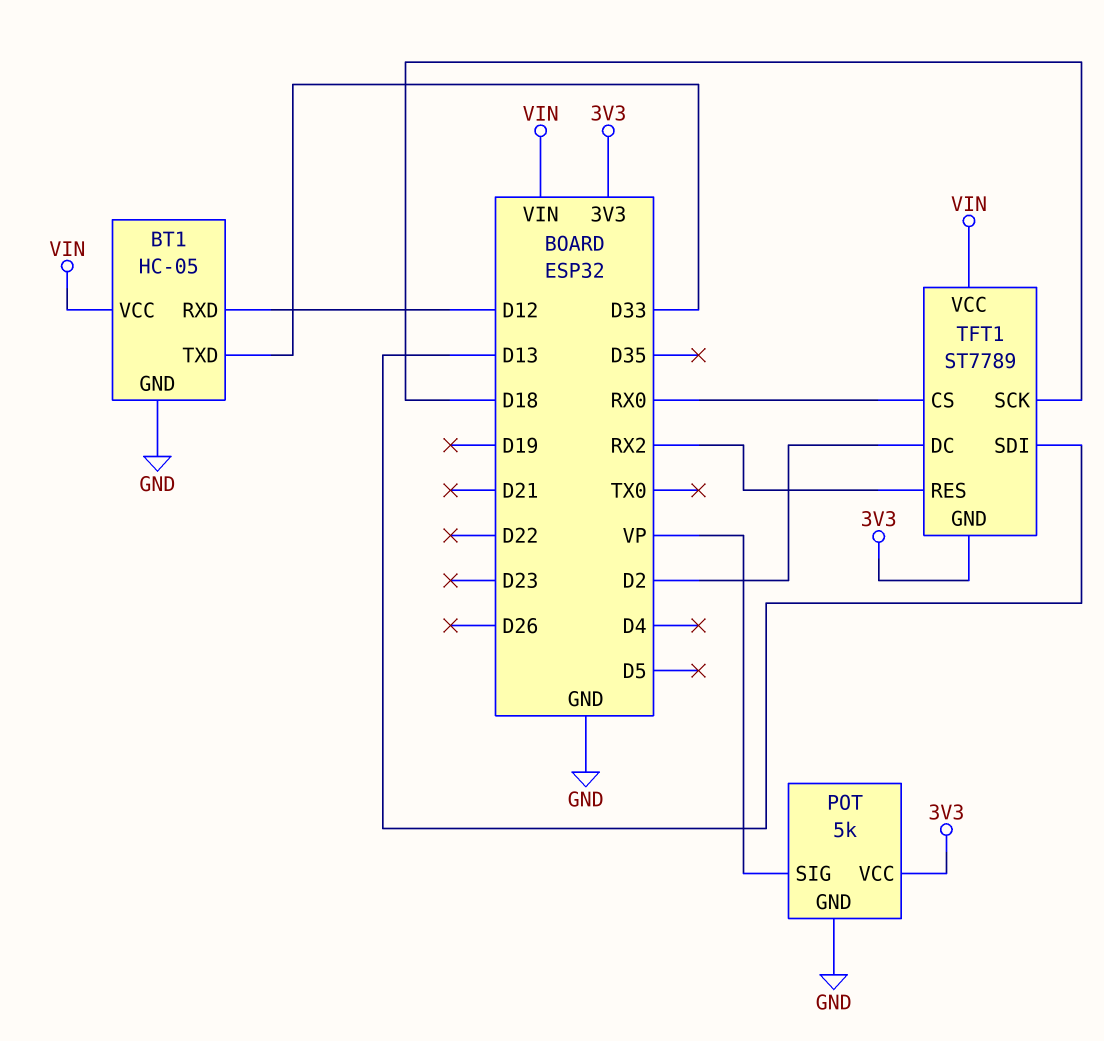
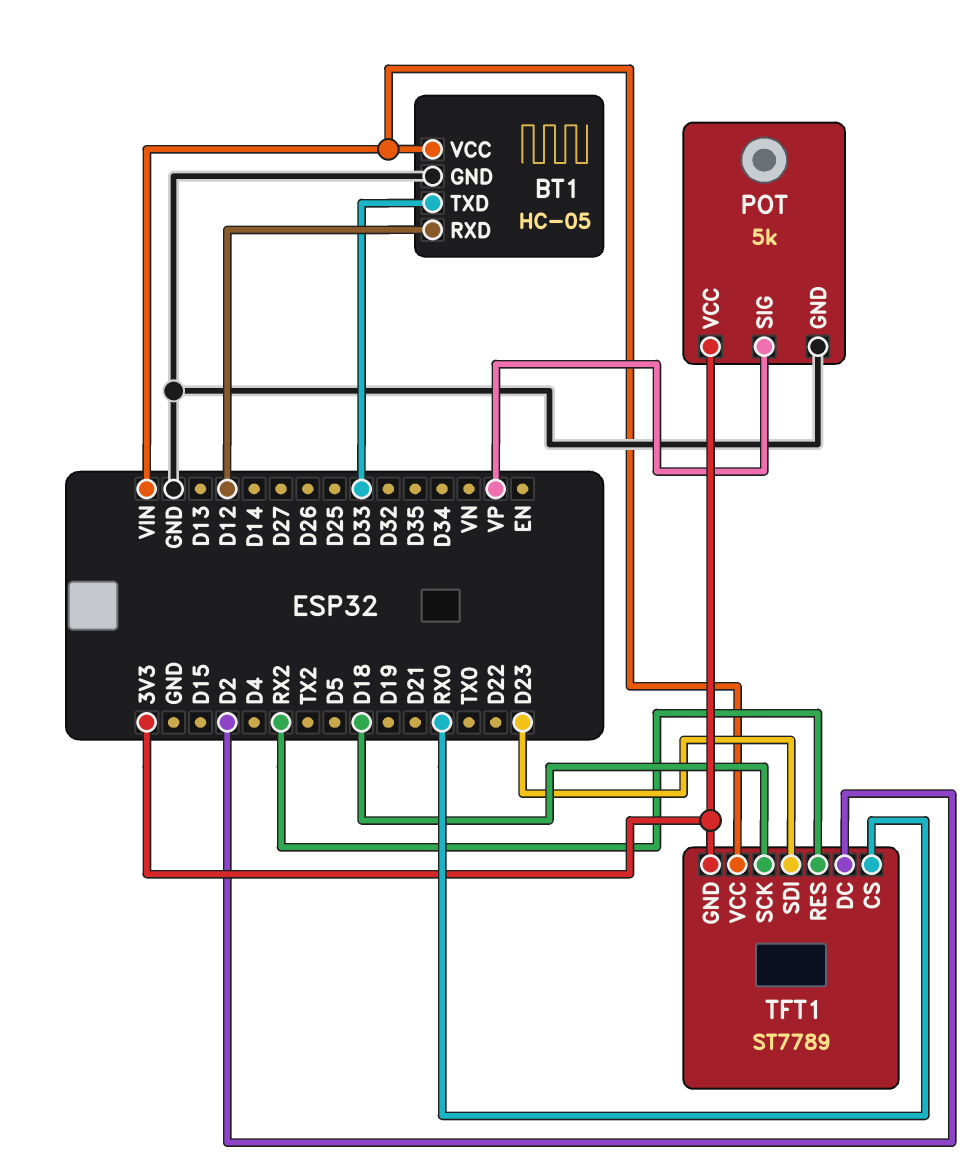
TFT1 pin SDI: D13 -> D23

